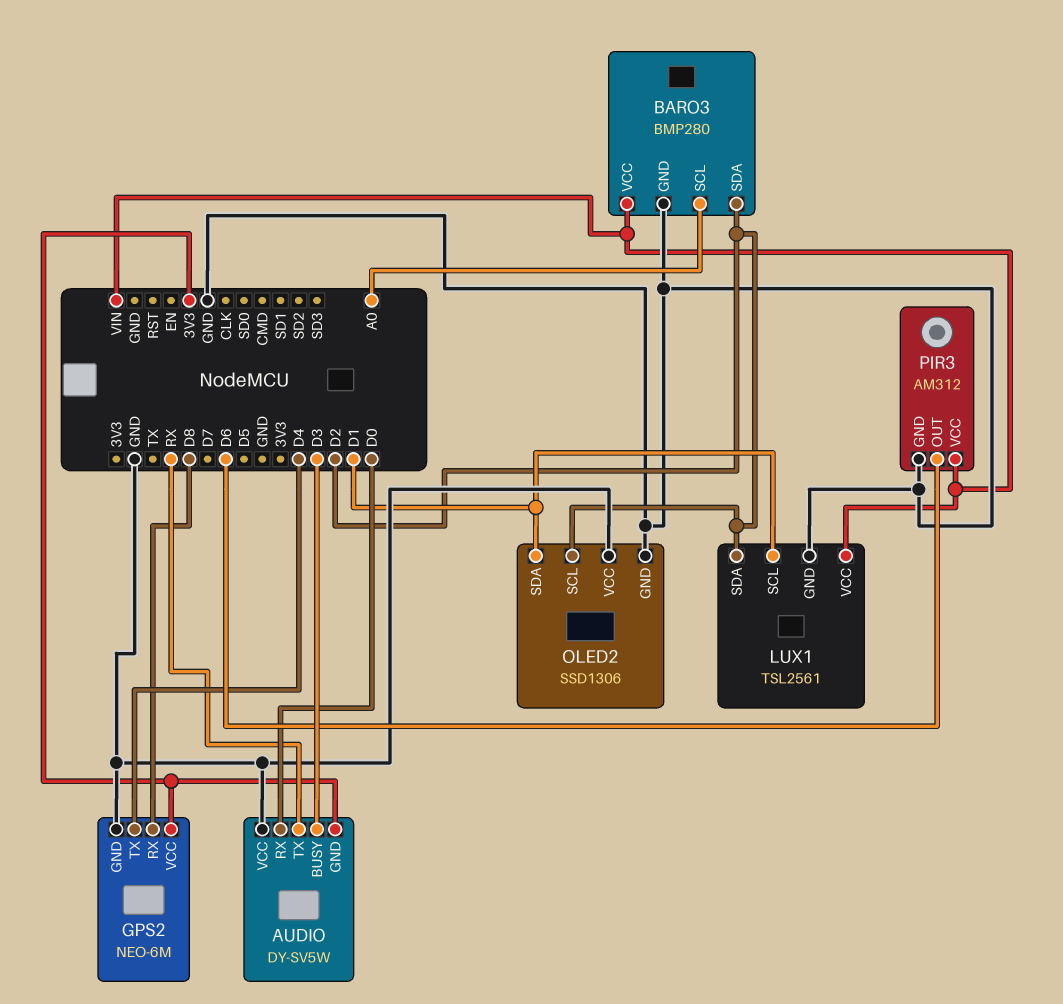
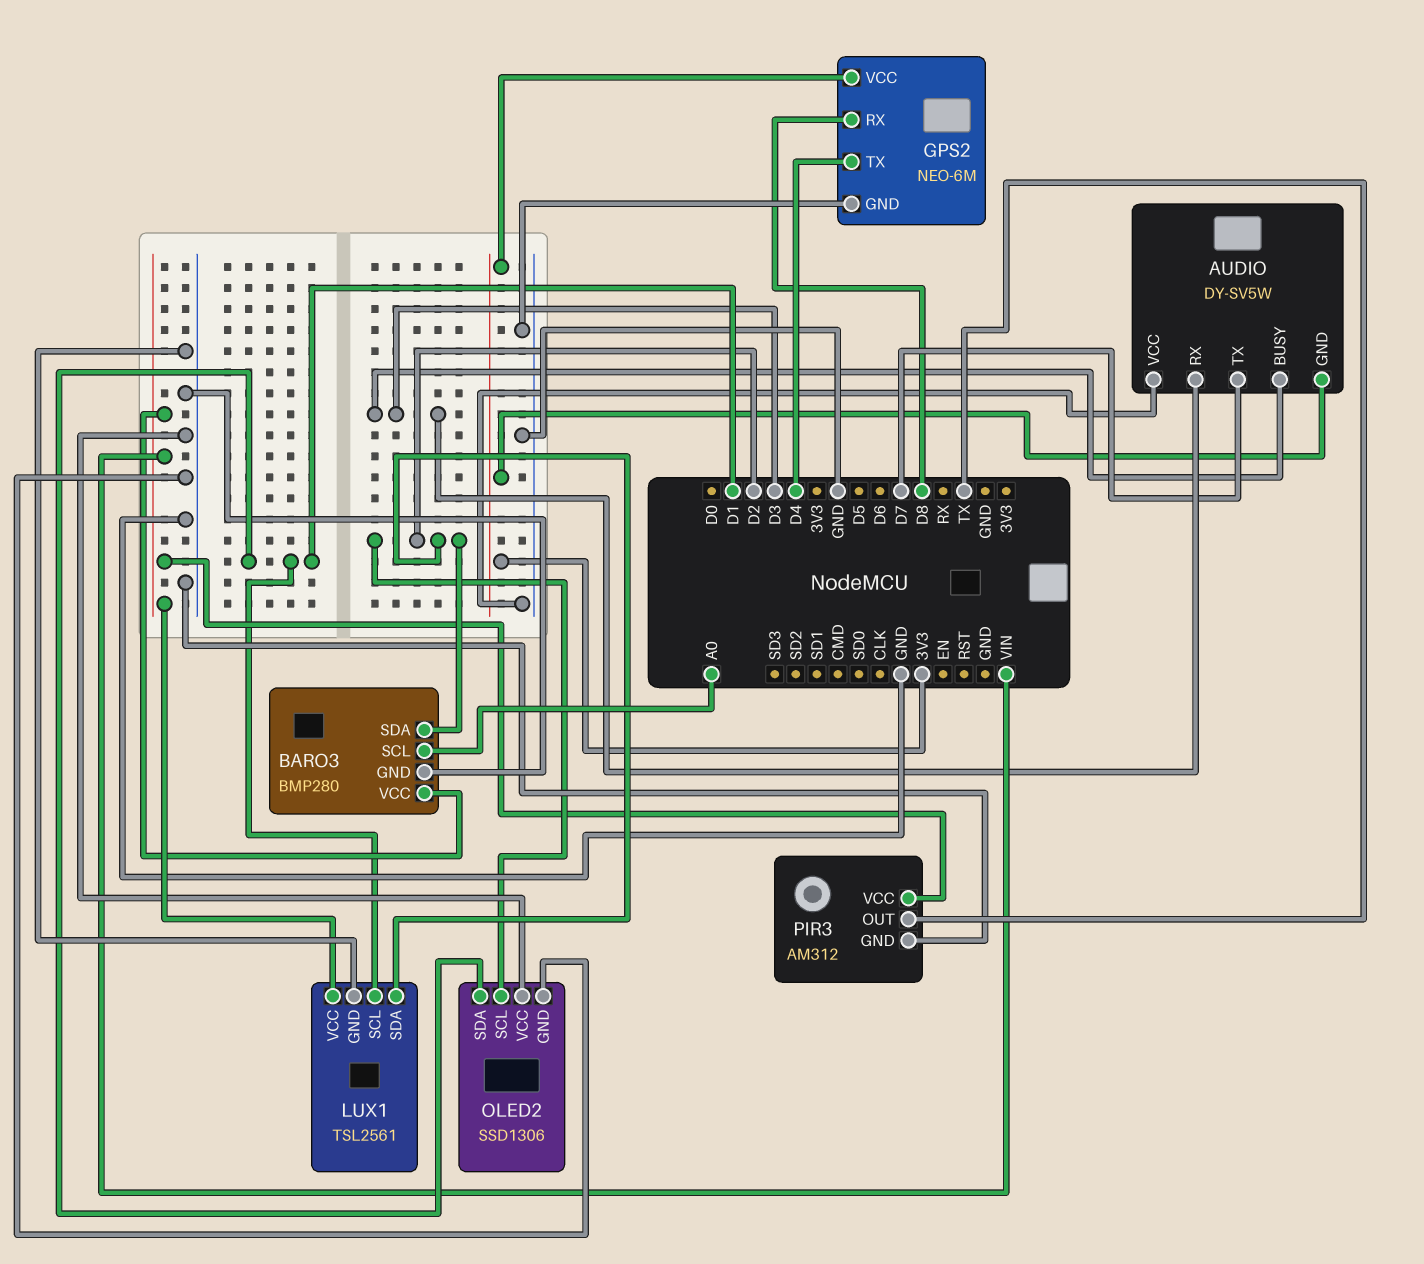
AUDIO pin RX: D0 -> D3
AUDIO pin TX: RX -> D7
PIR3 pin OUT: D6 -> TX

